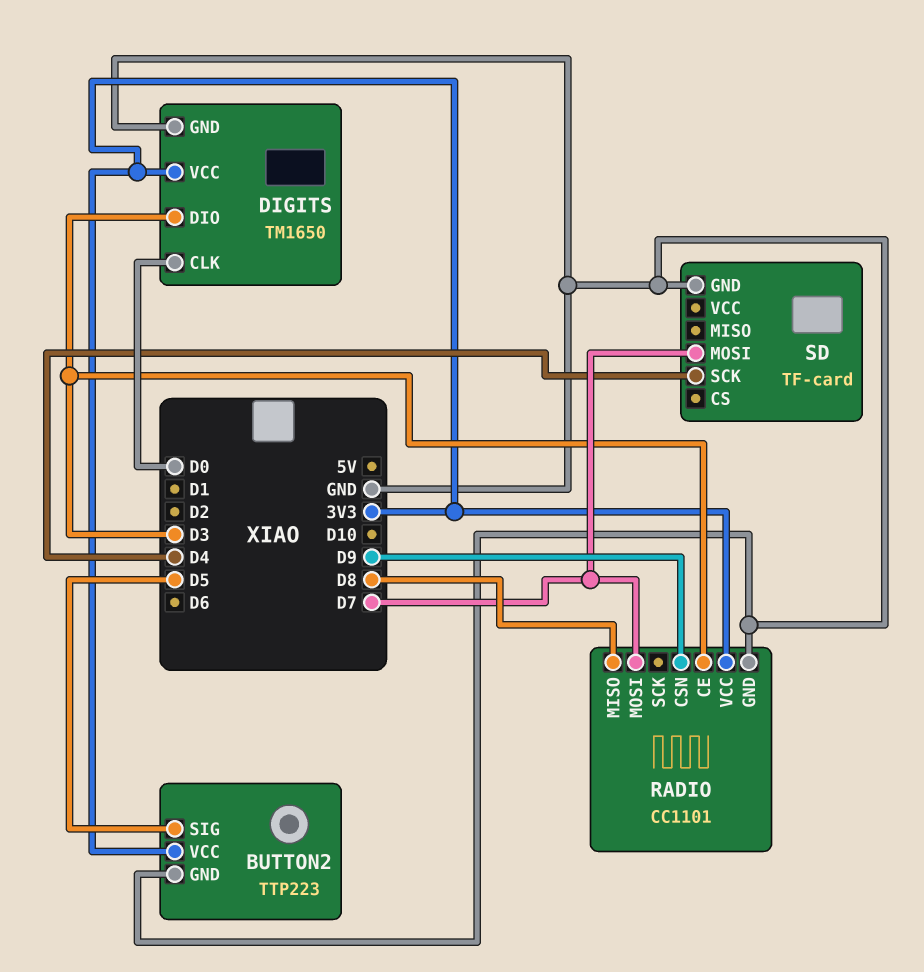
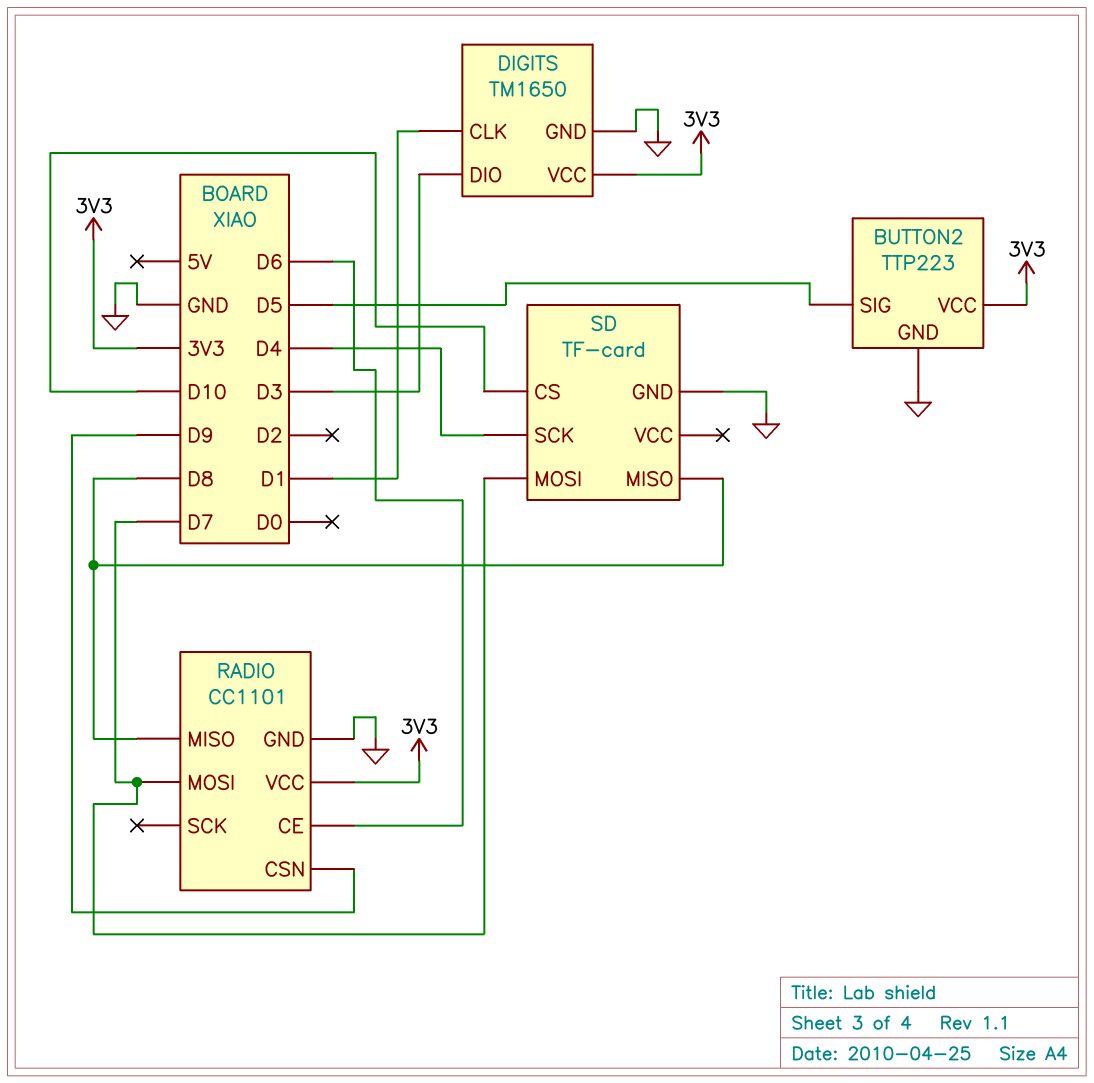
DIGITS pin CLK: D0 -> D1
RADIO pin CE: D3 -> D6
SD pin CS: none -> D10
SD pin MISO: none -> D8

